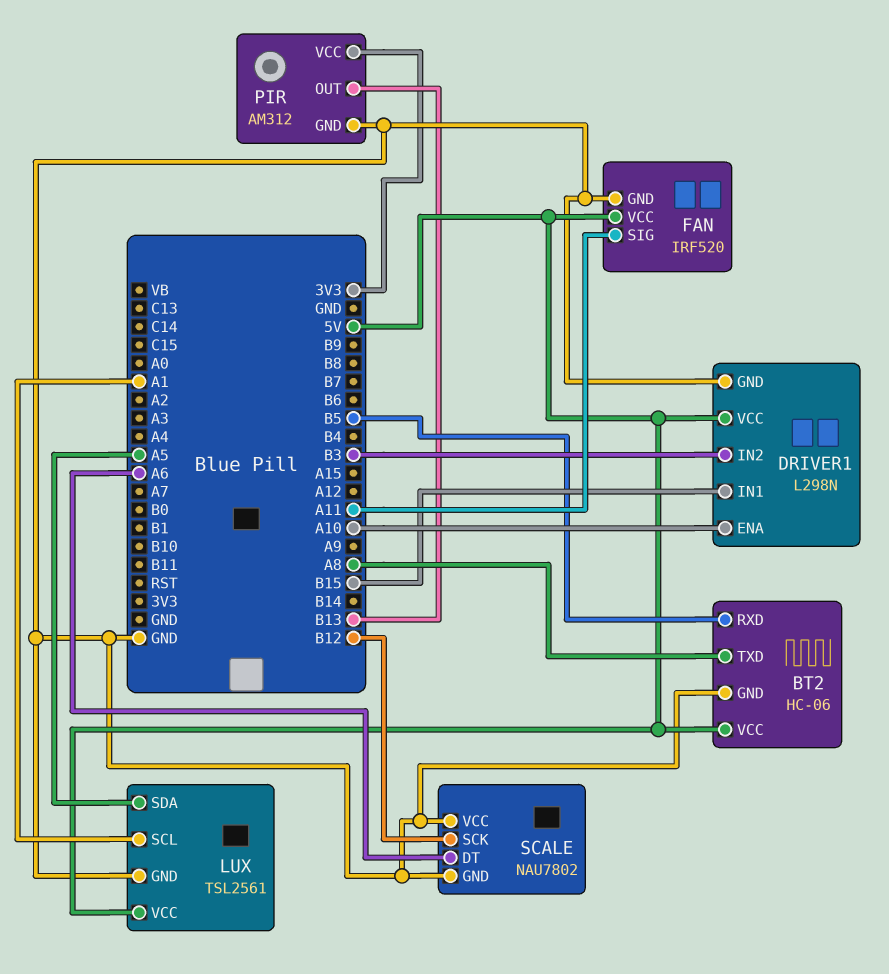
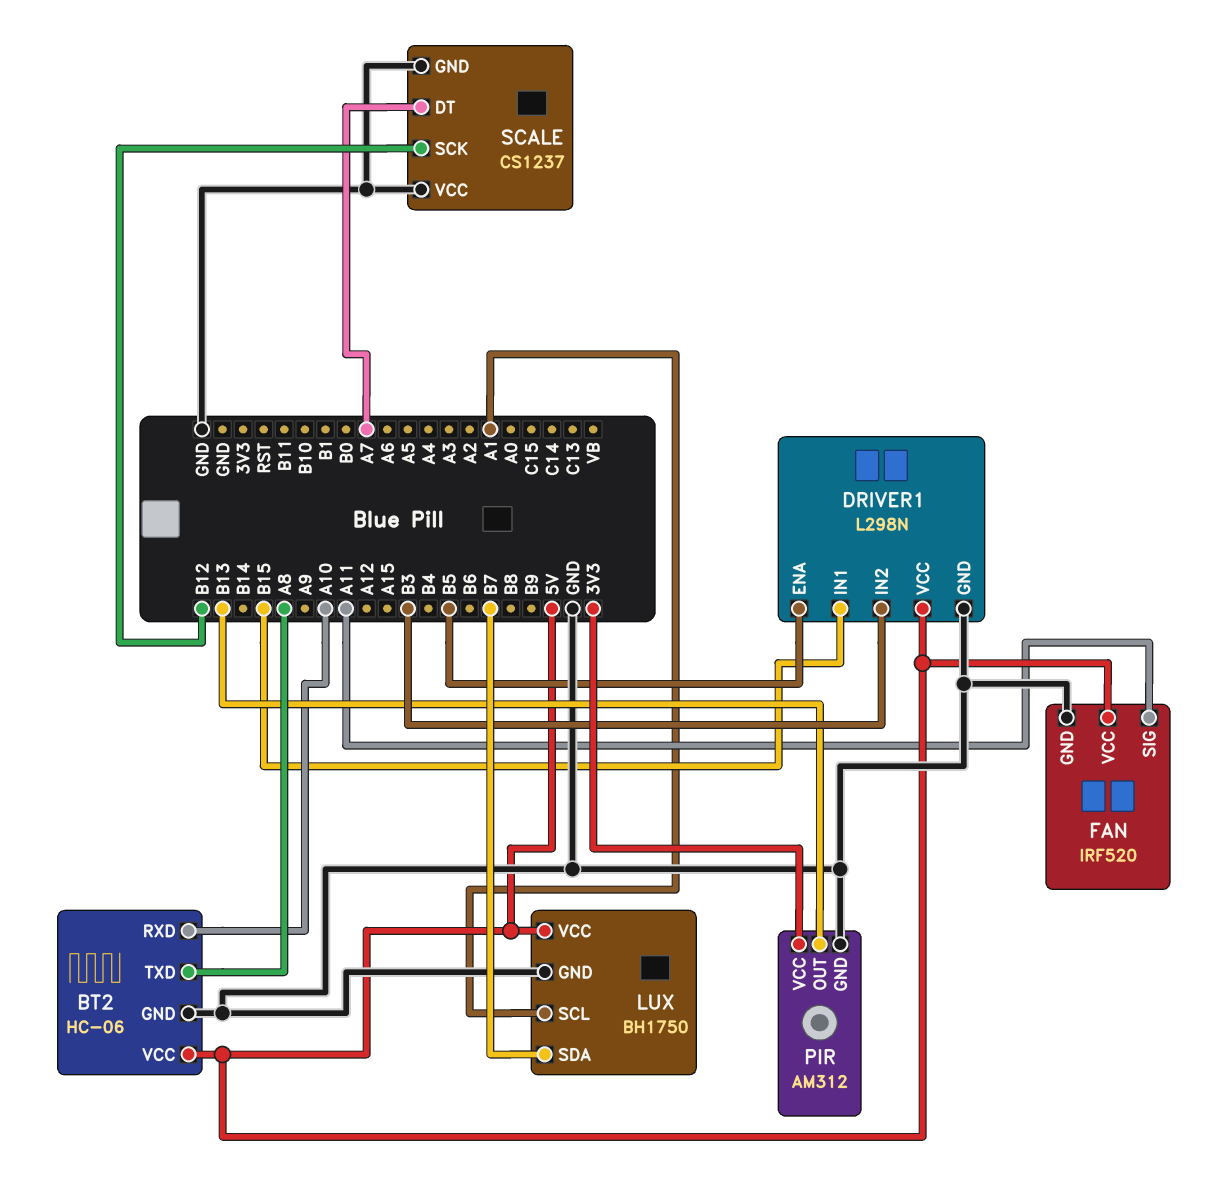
BT2 pin RXD: B5 -> A10
DRIVER1 pin ENA: A10 -> B5
LUX: TSL2561 -> BH1750
LUX pin SDA: A5 -> B7
SCALE: NAU7802 -> CS1237
SCALE pin DT: A6 -> A7

